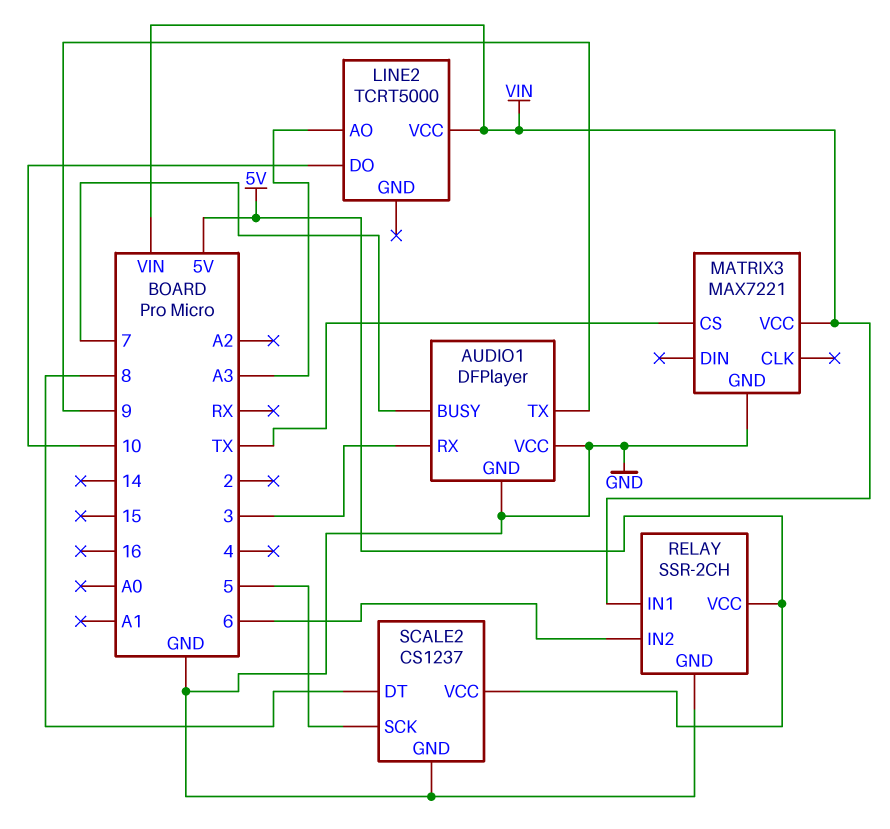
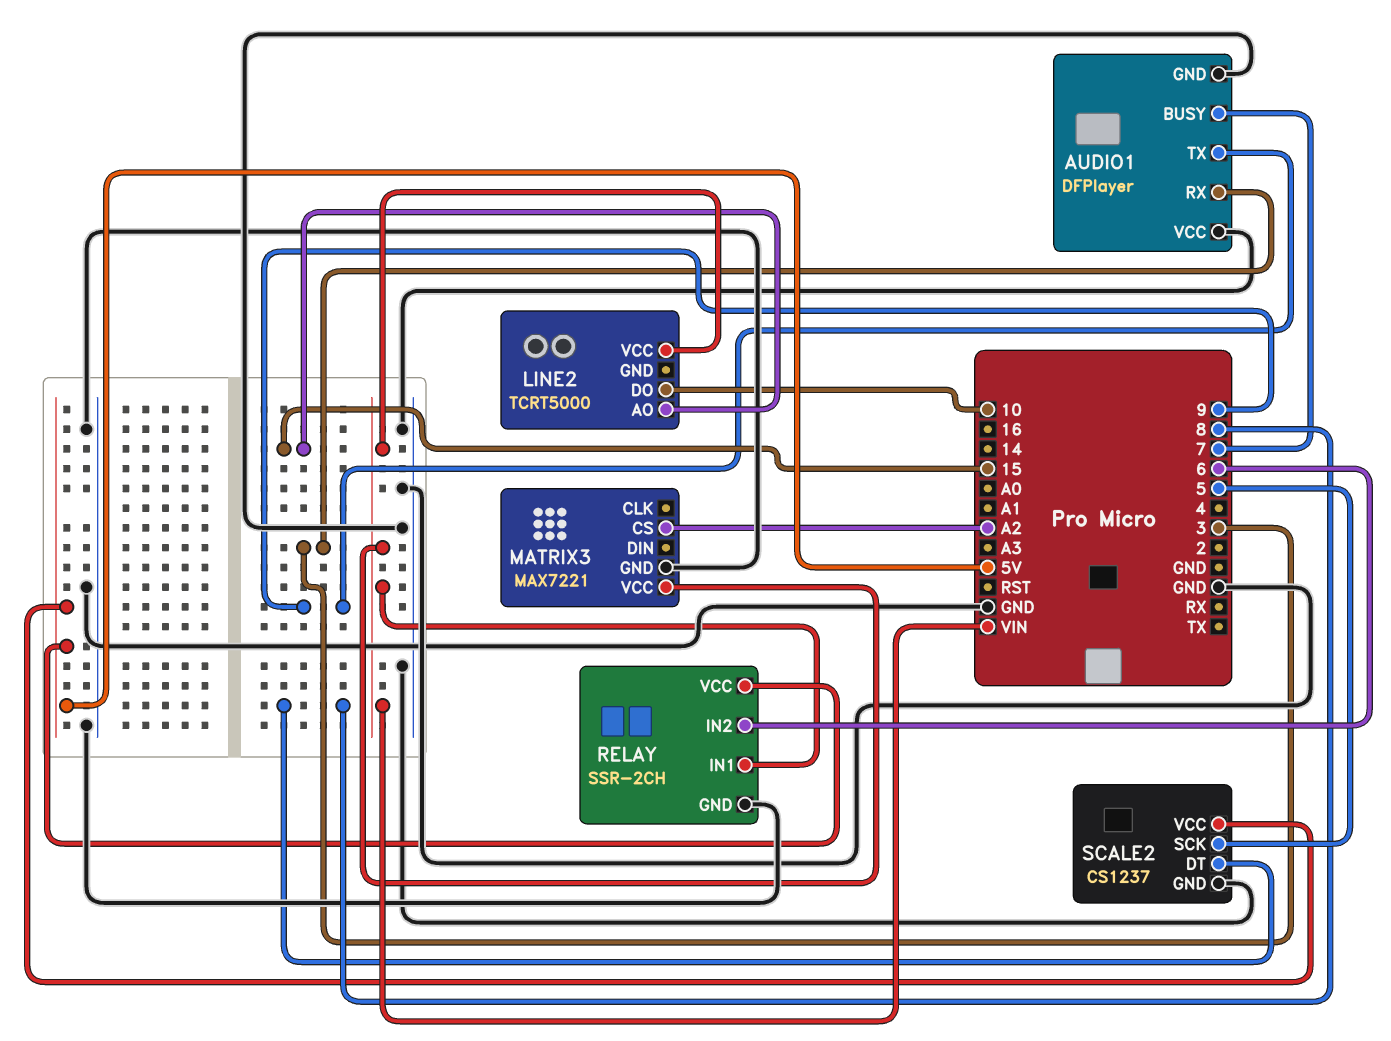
LINE2 pin AO: A3 -> 15
MATRIX3 pin CS: TX -> A2

